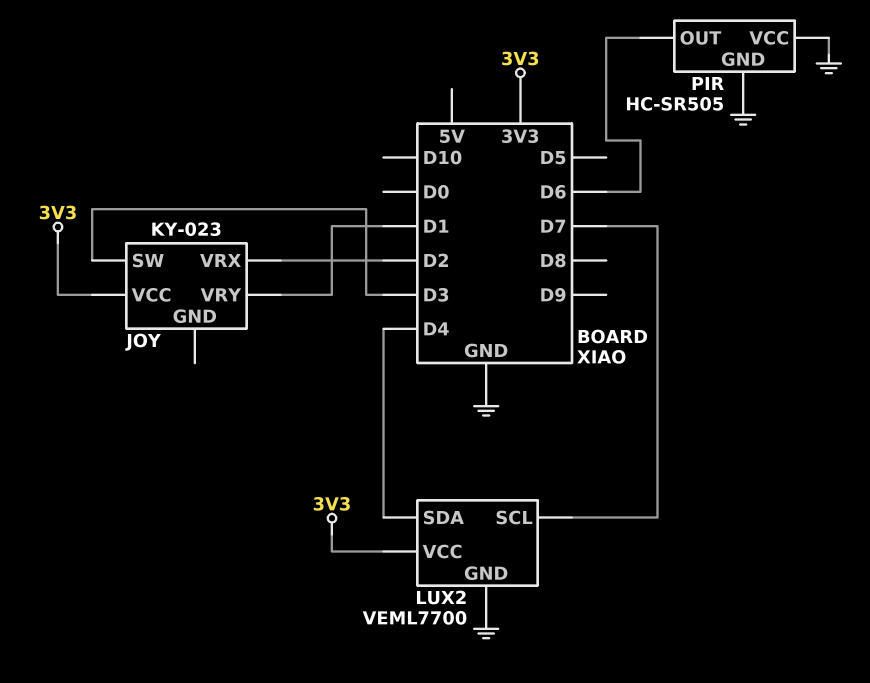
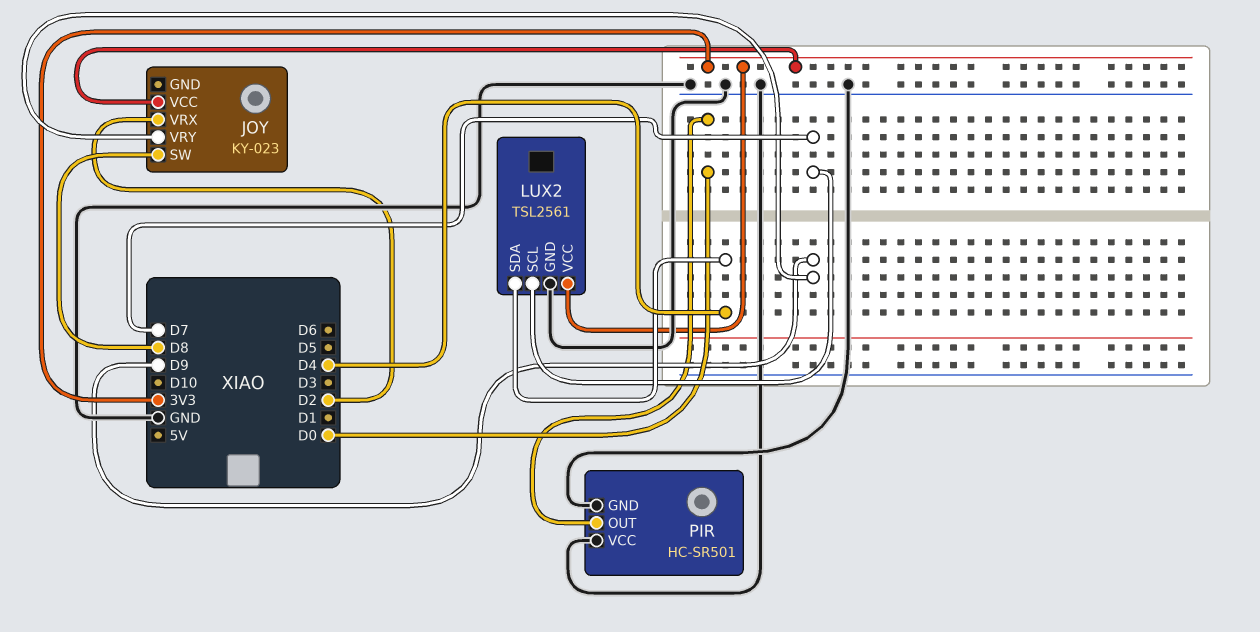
JOY pin SW: D3 -> D8
JOY pin VRY: D1 -> D9
LUX2: VEML7700 -> TSL2561
PIR: HC-SR505 -> HC-SR501
PIR pin OUT: D6 -> D0

